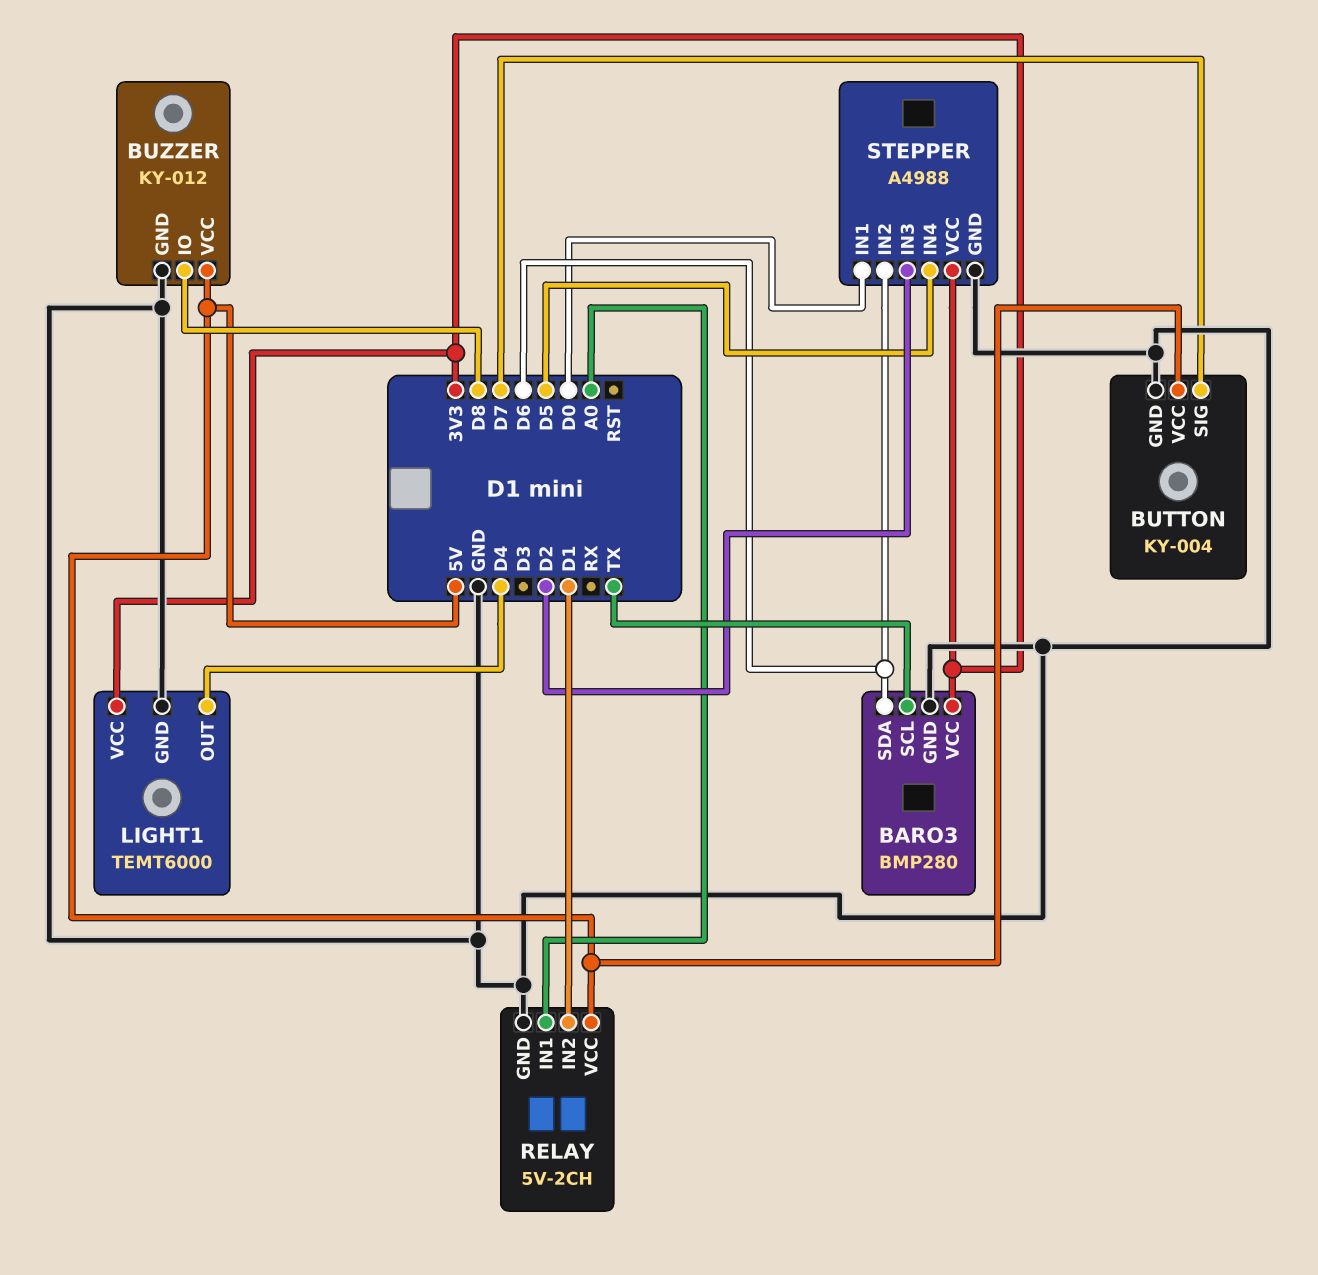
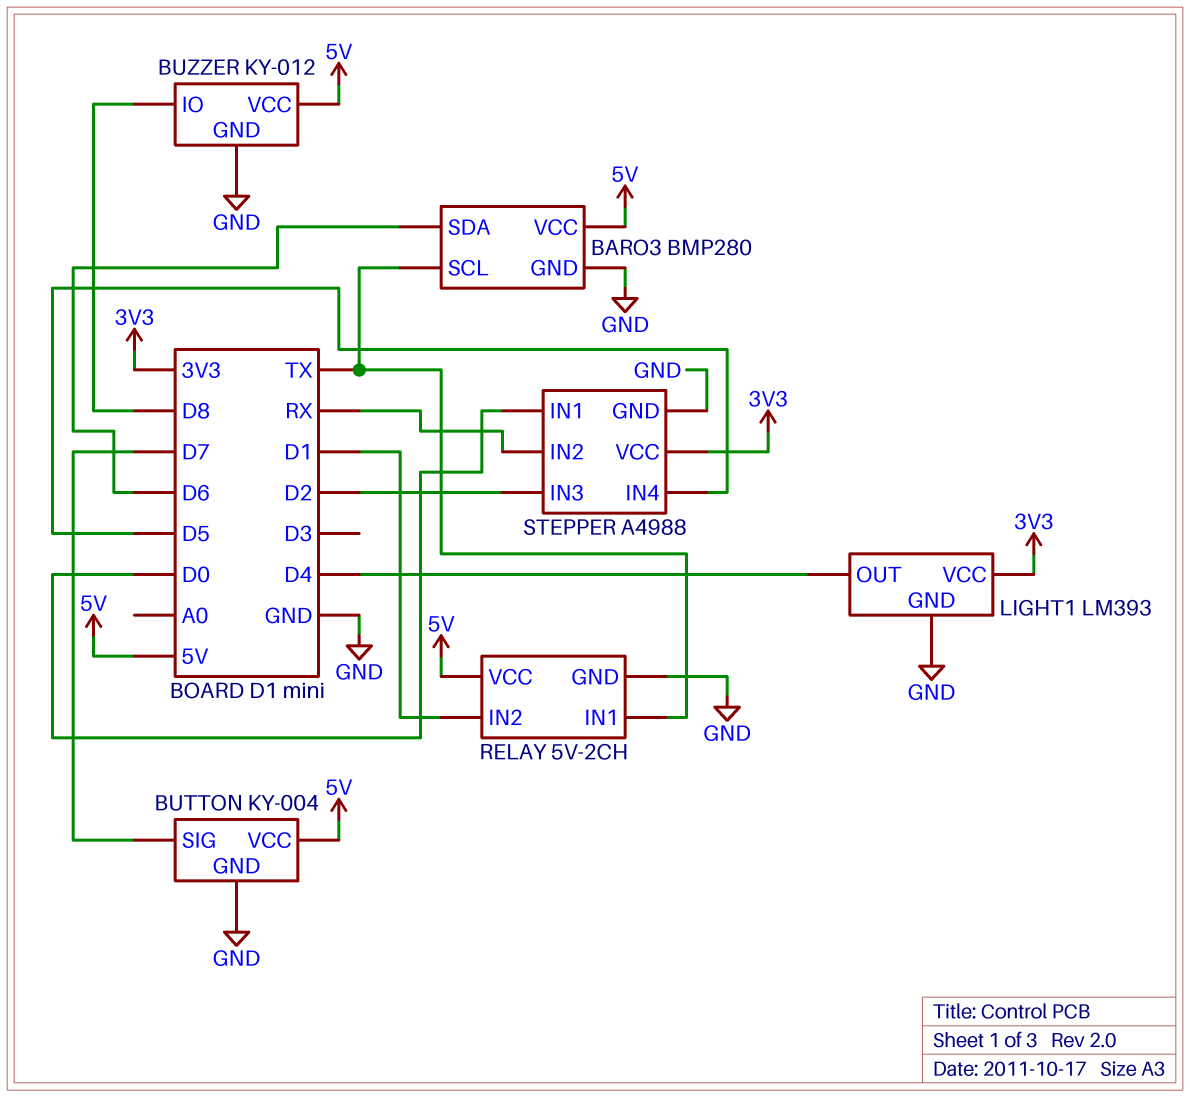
BARO3 pin VCC: 3V3 -> 5V
LIGHT1: TEMT6000 -> LM393
RELAY pin IN1: A0 -> TX
STEPPER pin IN2: D6 -> RX

